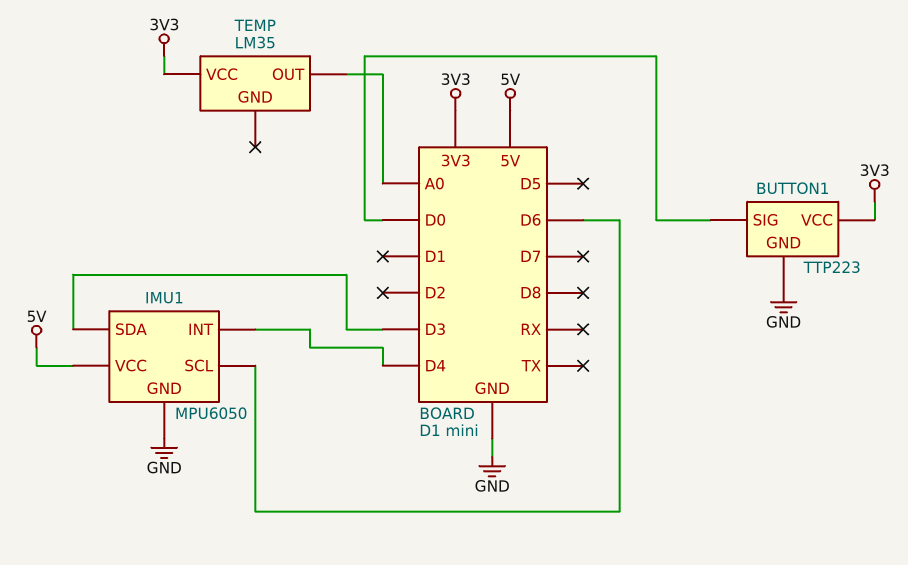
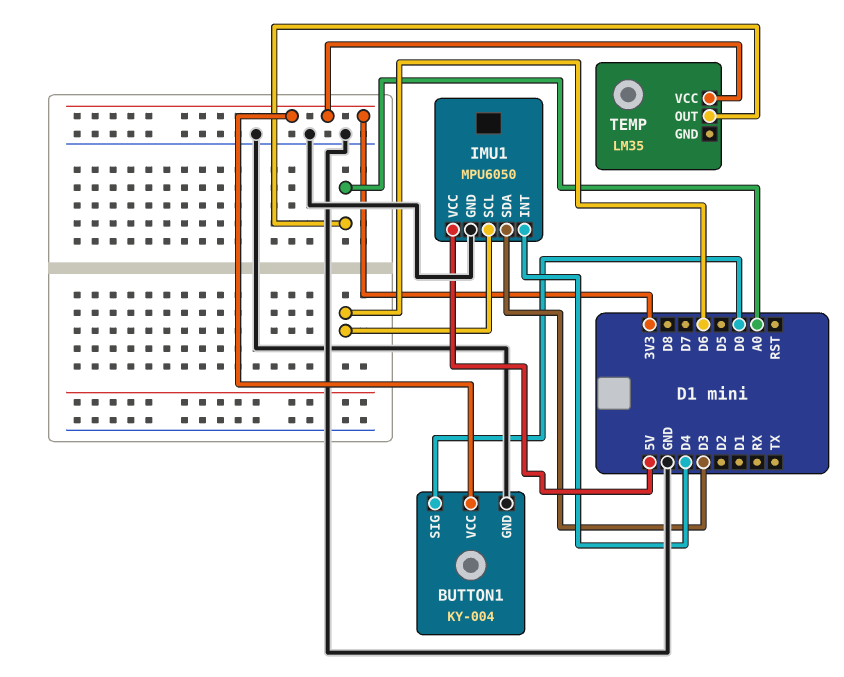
BUTTON1: TTP223 -> KY-004

